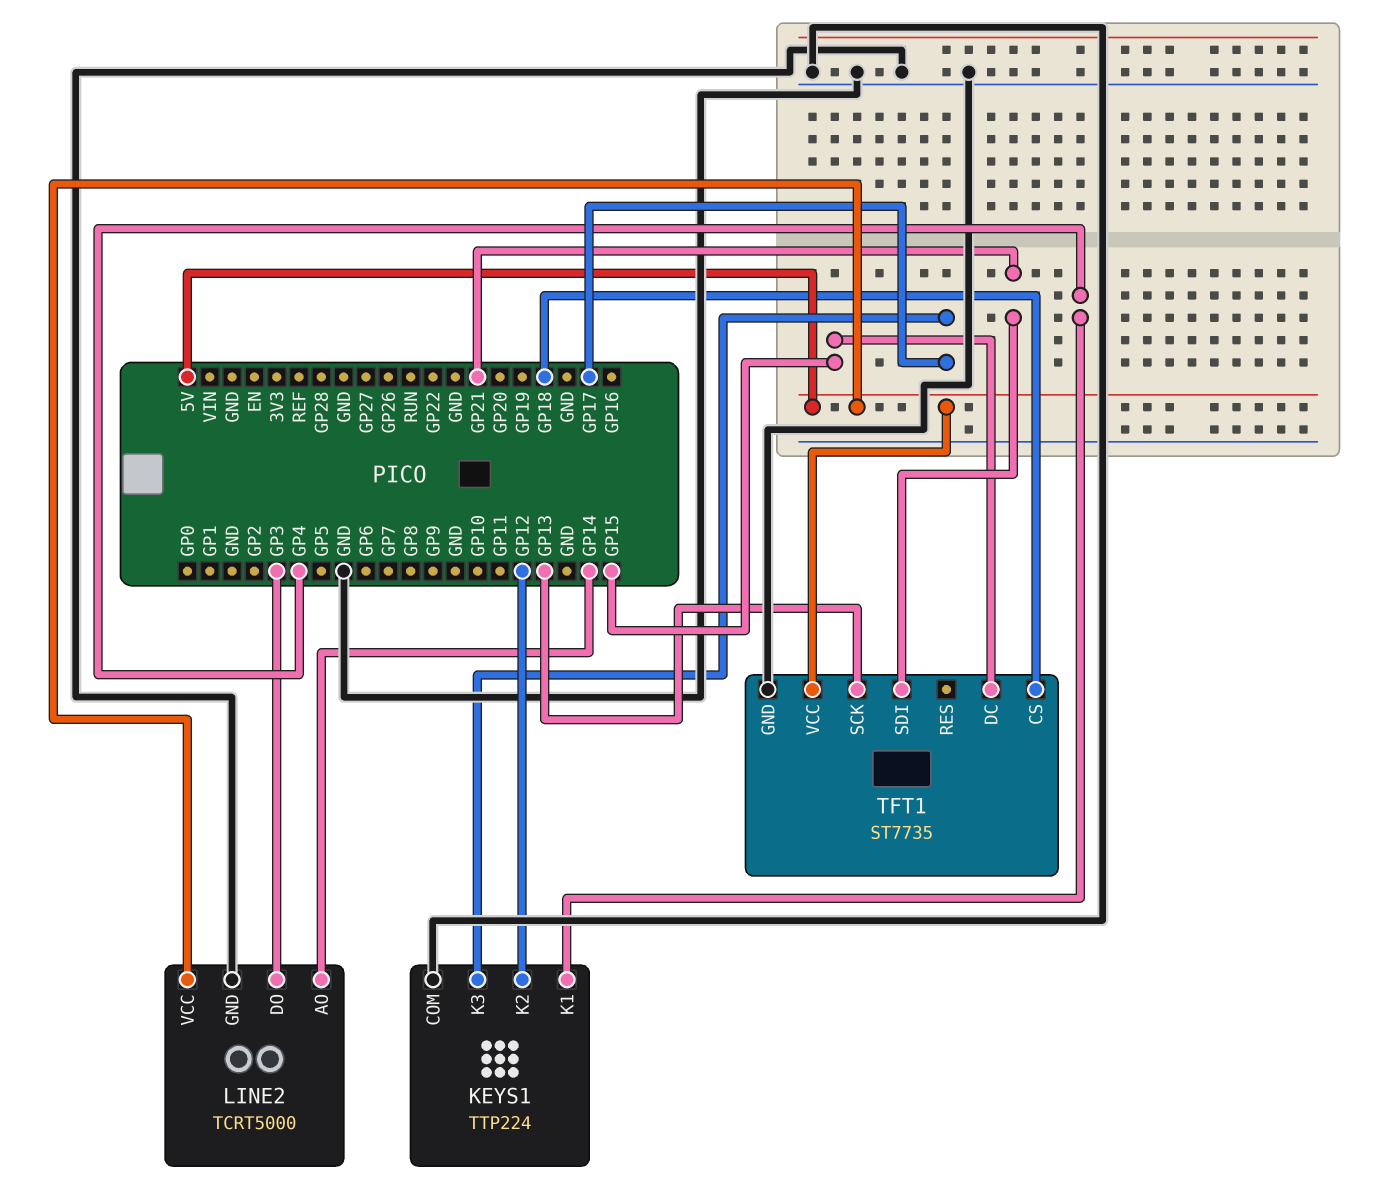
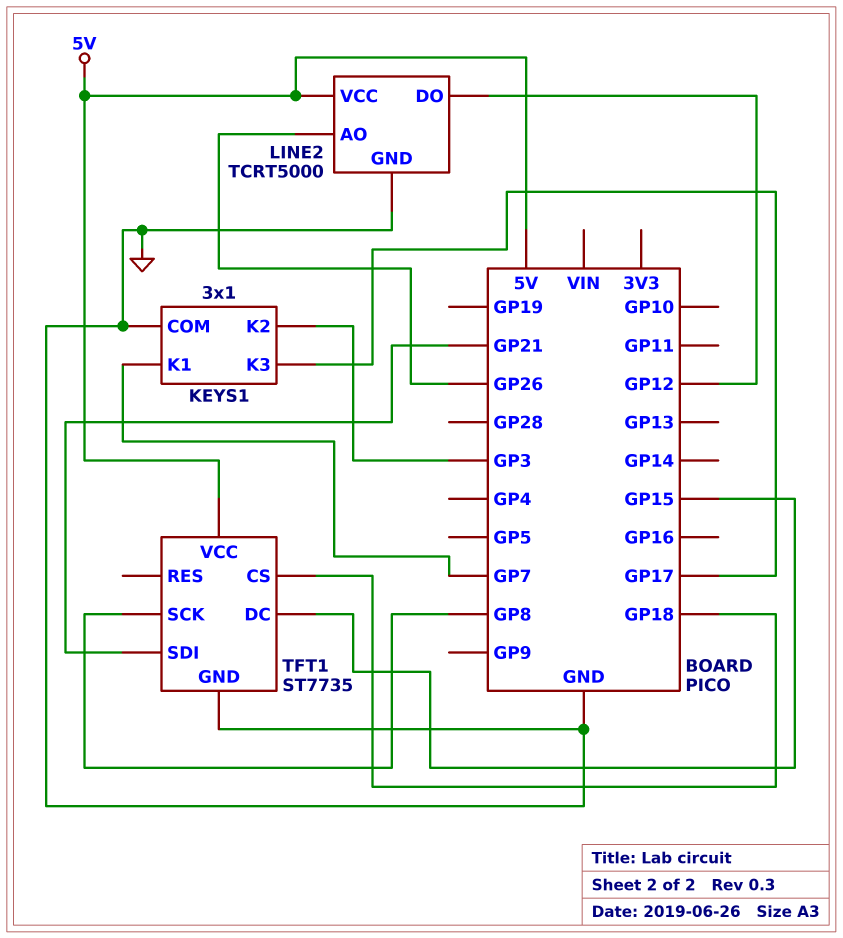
KEYS1: TTP224 -> 3x1
KEYS1 pin K1: GP4 -> GP7
KEYS1 pin K2: GP12 -> GP3
LINE2 pin AO: GP14 -> GP26
LINE2 pin DO: GP3 -> GP12
TFT1 pin SCK: GP13 -> GP8

